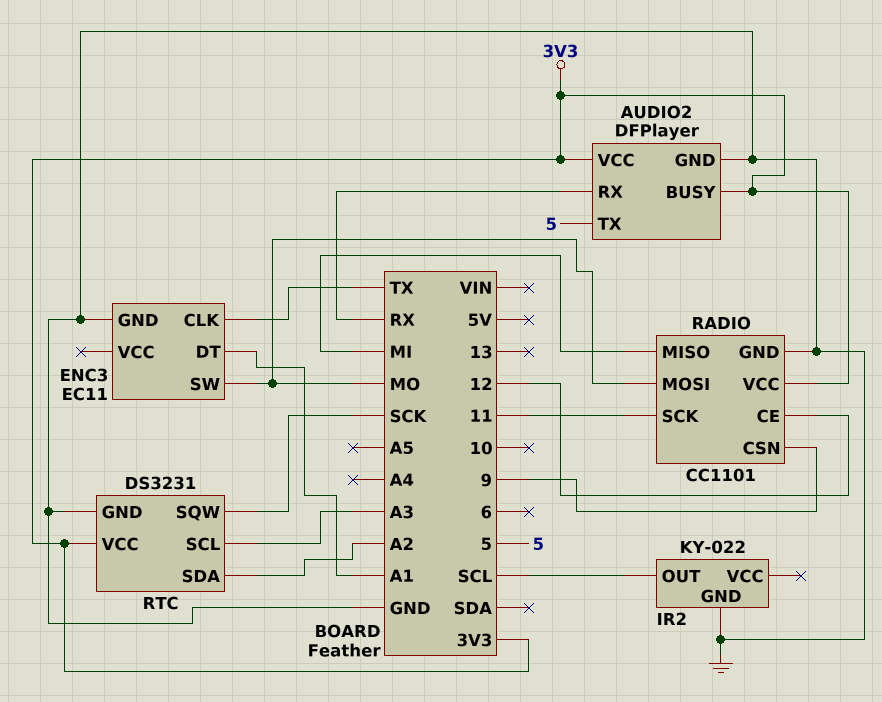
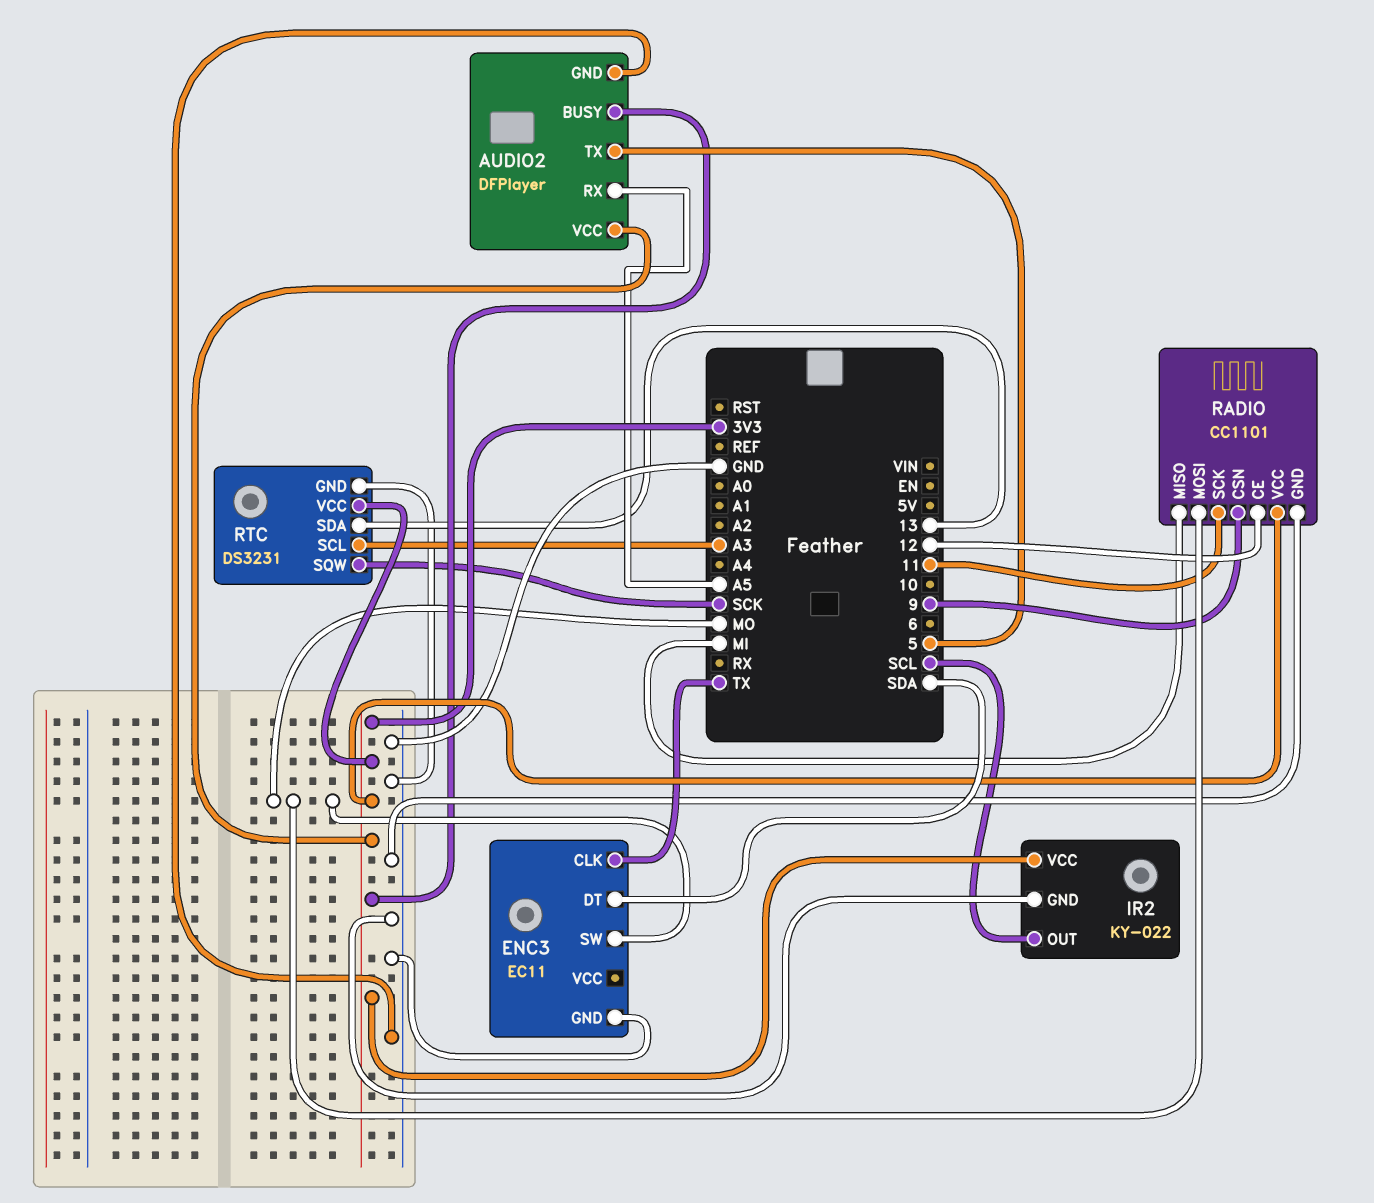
AUDIO2 pin RX: RX -> A5
ENC3 pin DT: A1 -> SDA
IR2 pin VCC: none -> 3V3
RTC pin SDA: A2 -> 13

